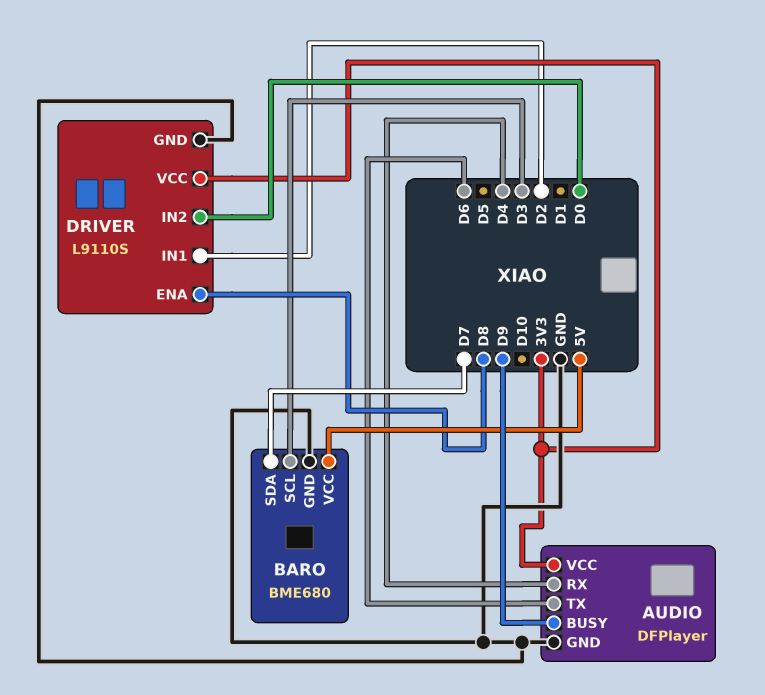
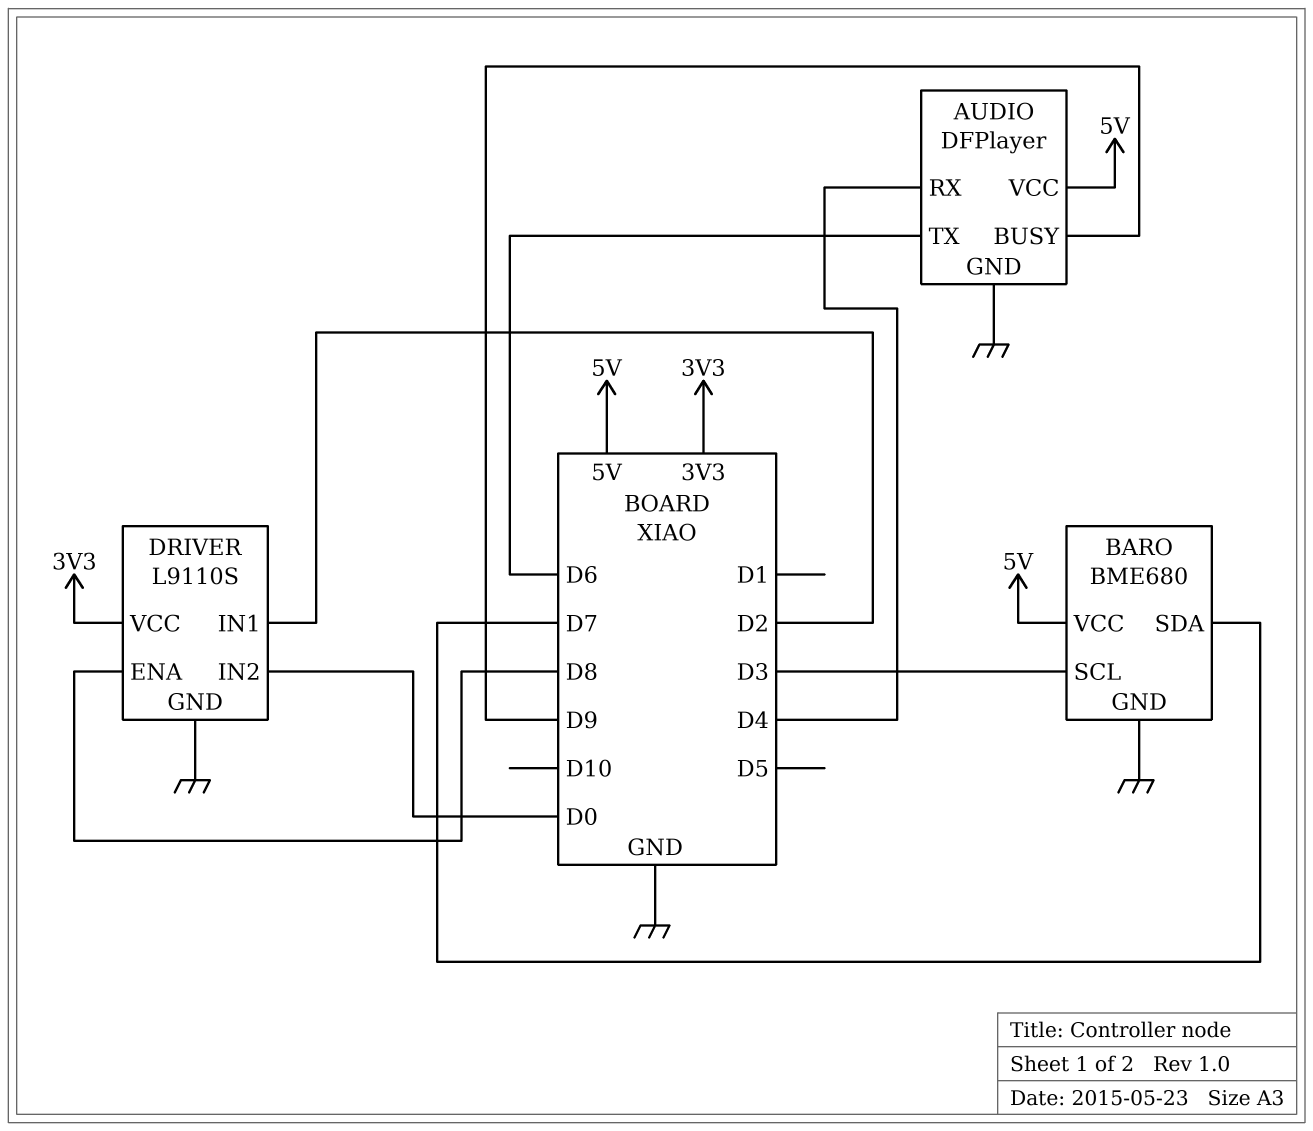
AUDIO pin VCC: 3V3 -> 5V

